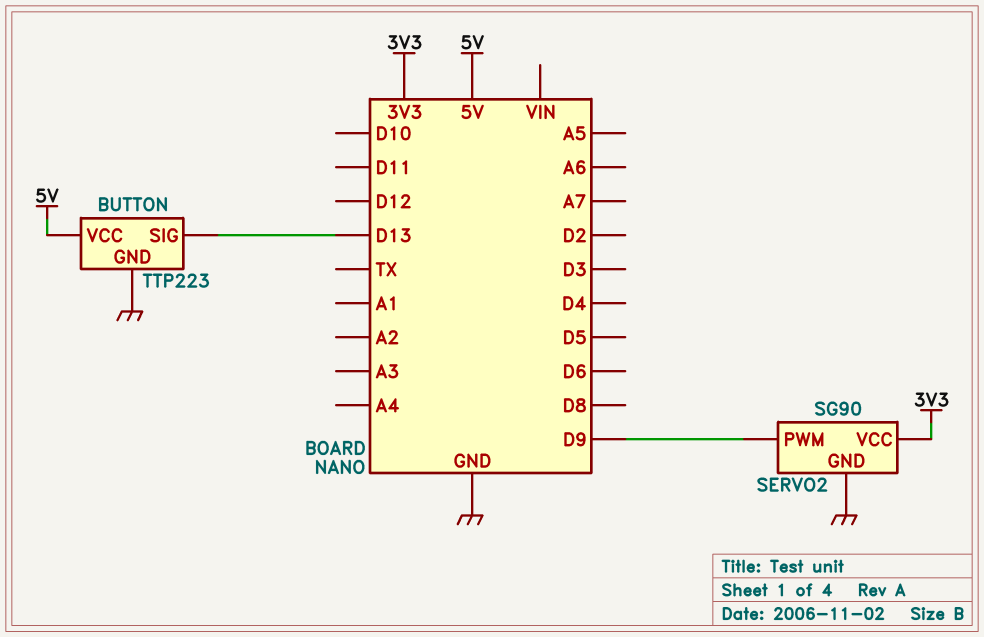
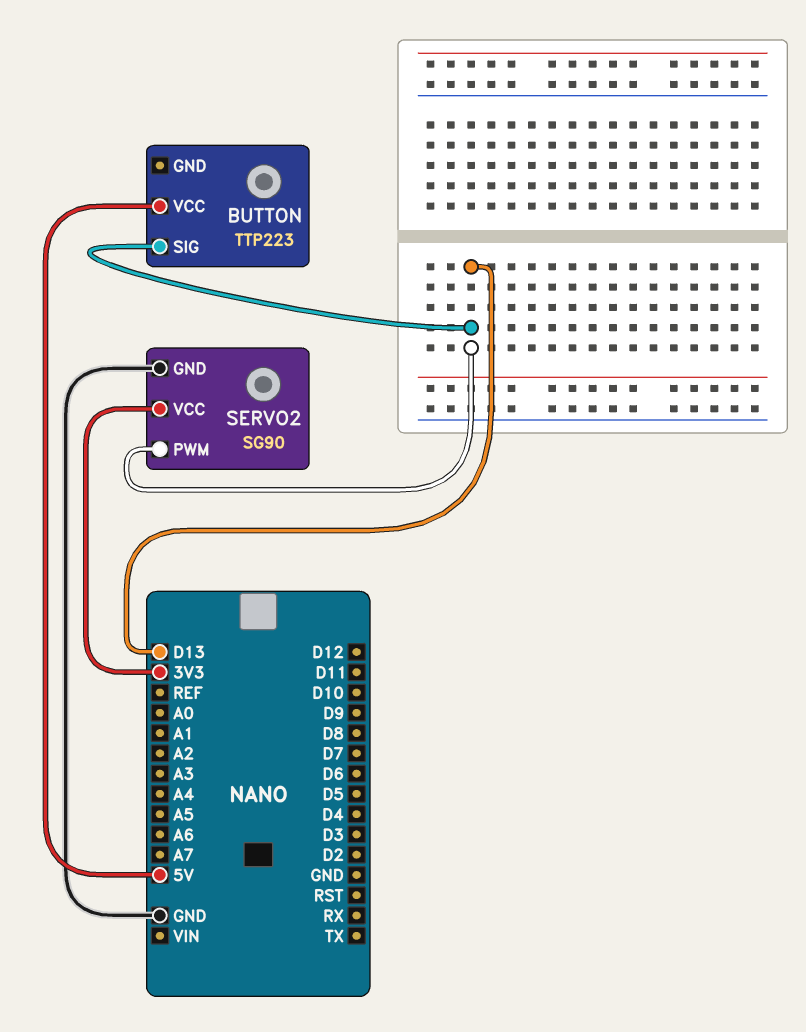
BUTTON pin GND: GND -> none
SERVO2 pin PWM: D9 -> D13

